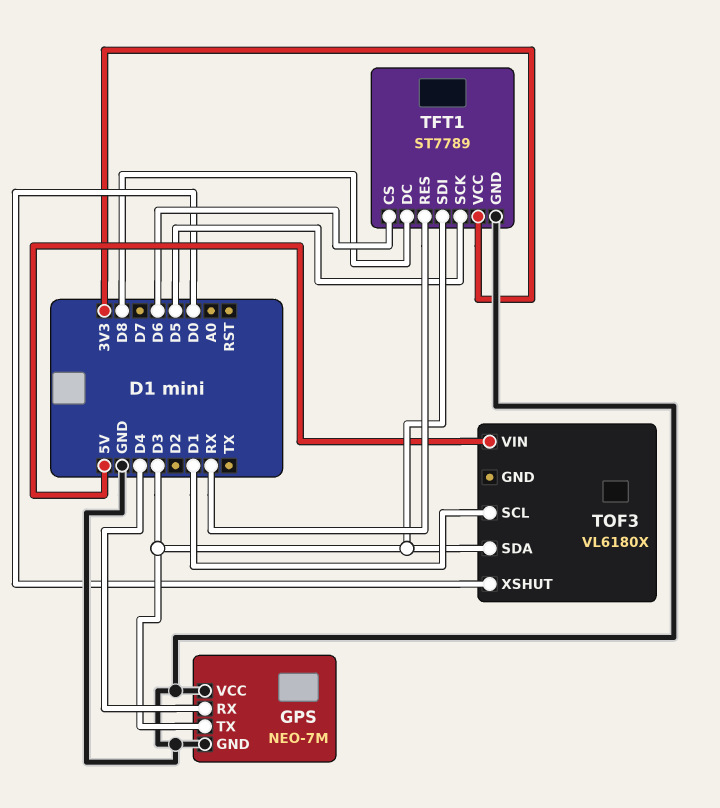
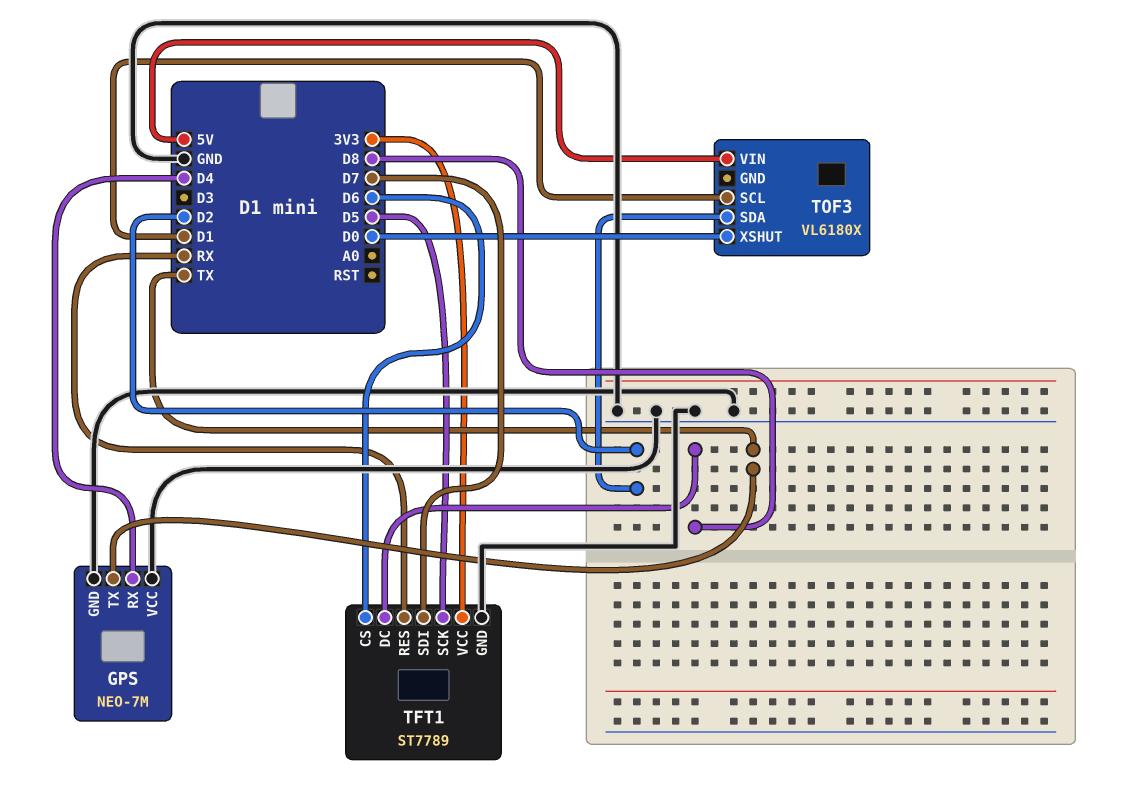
GPS pin TX: D3 -> TX
TFT1 pin SDI: D3 -> D7
TOF3 pin SDA: D3 -> D2

